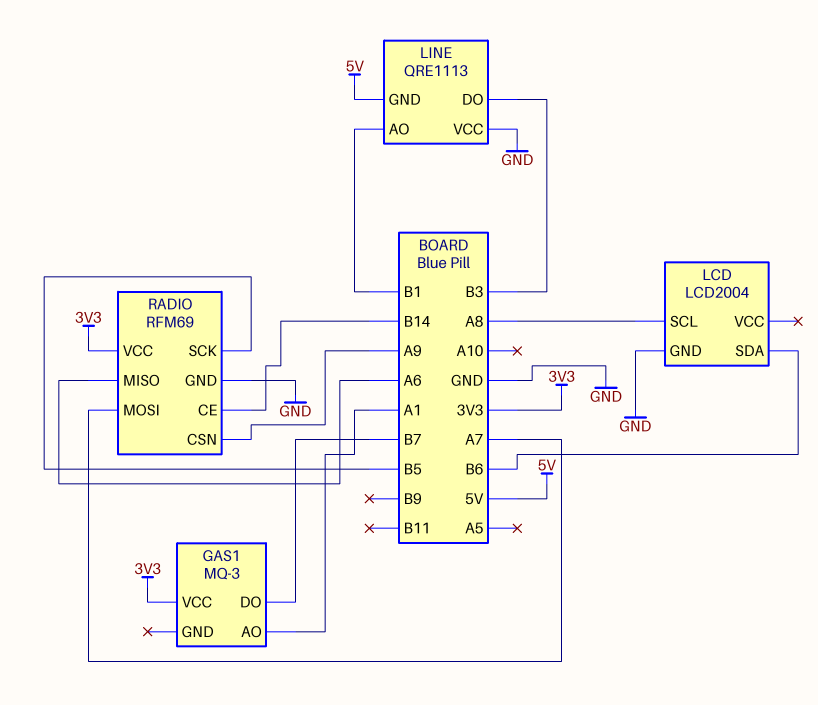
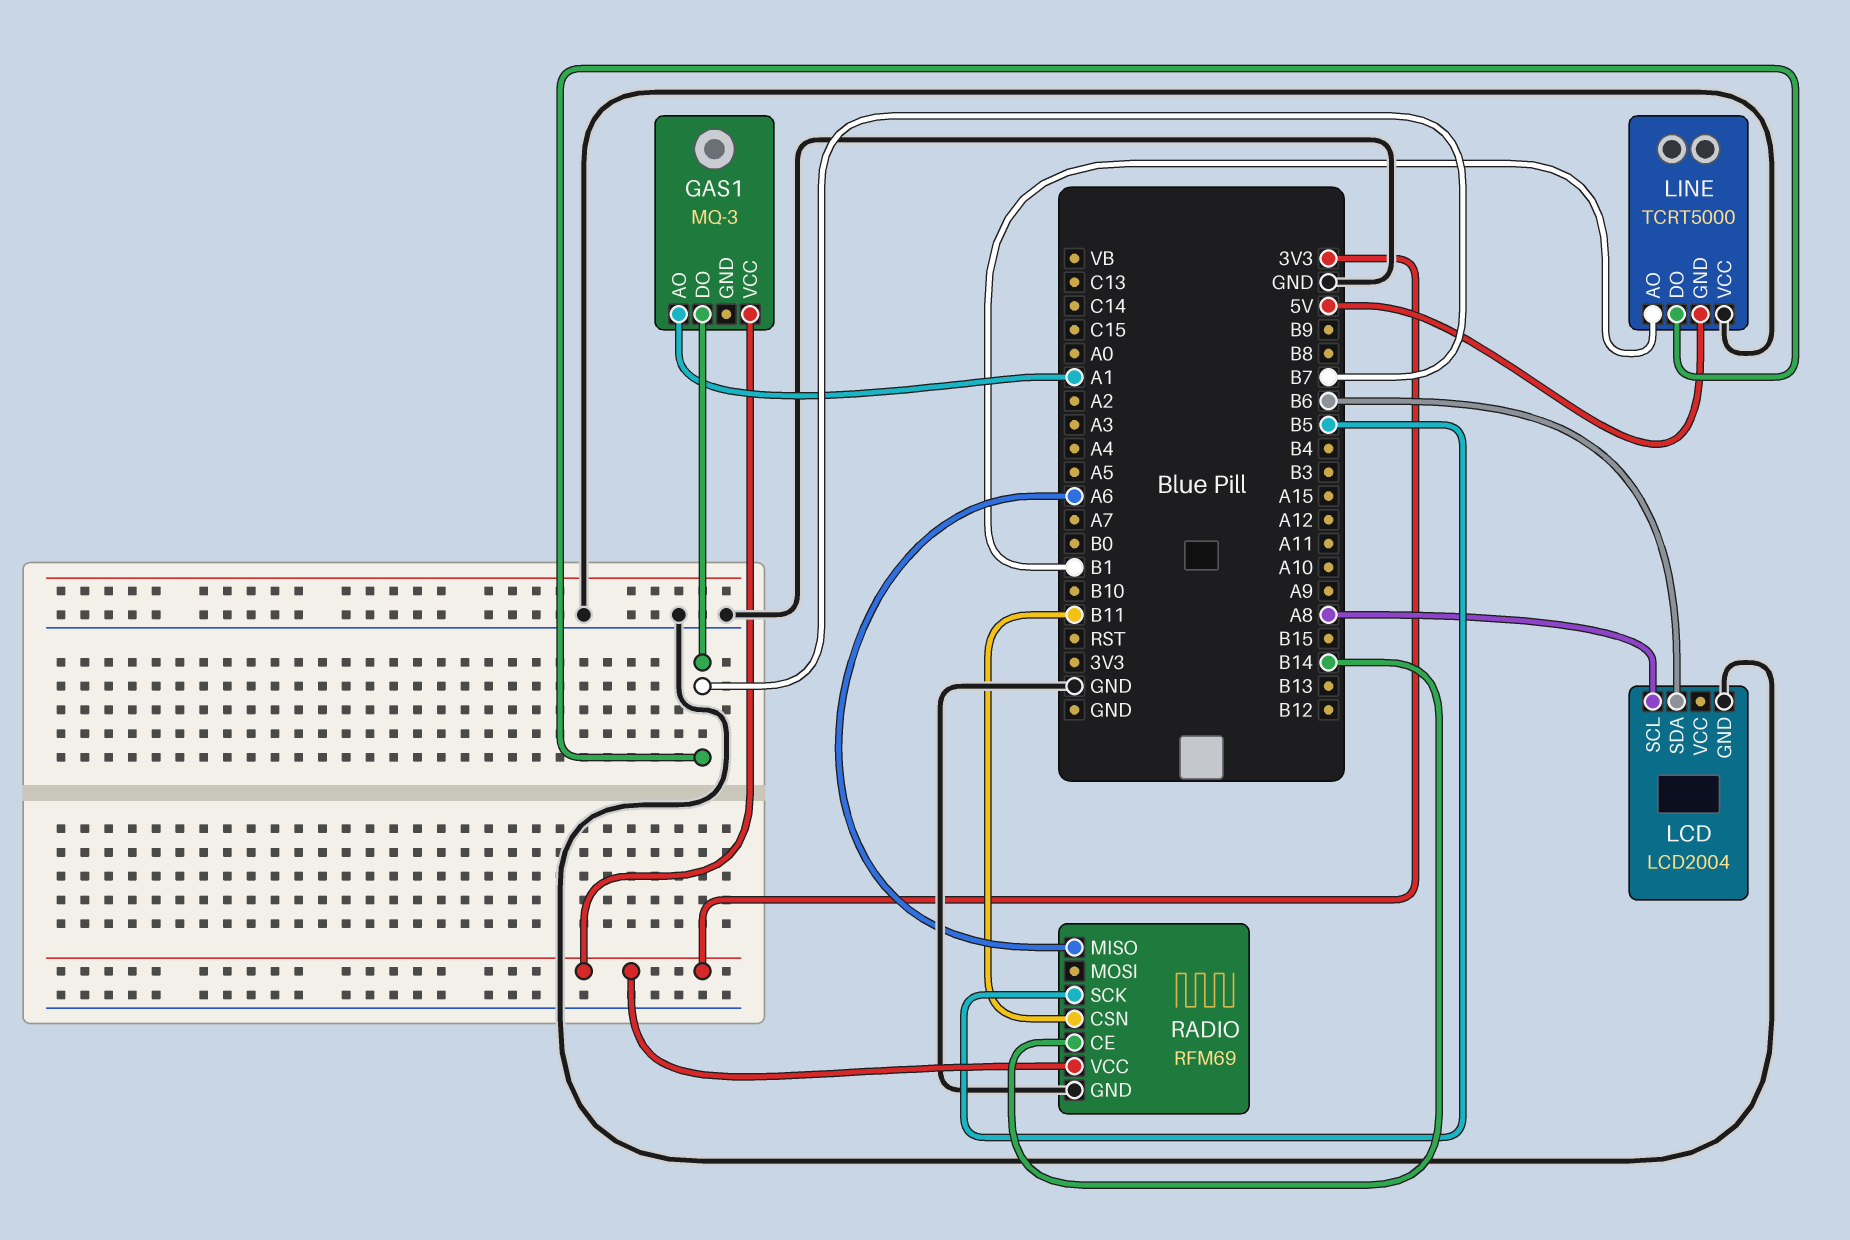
LINE: QRE1113 -> TCRT5000
LINE pin DO: B3 -> B7
RADIO pin CSN: A9 -> B11
RADIO pin MOSI: A7 -> none

